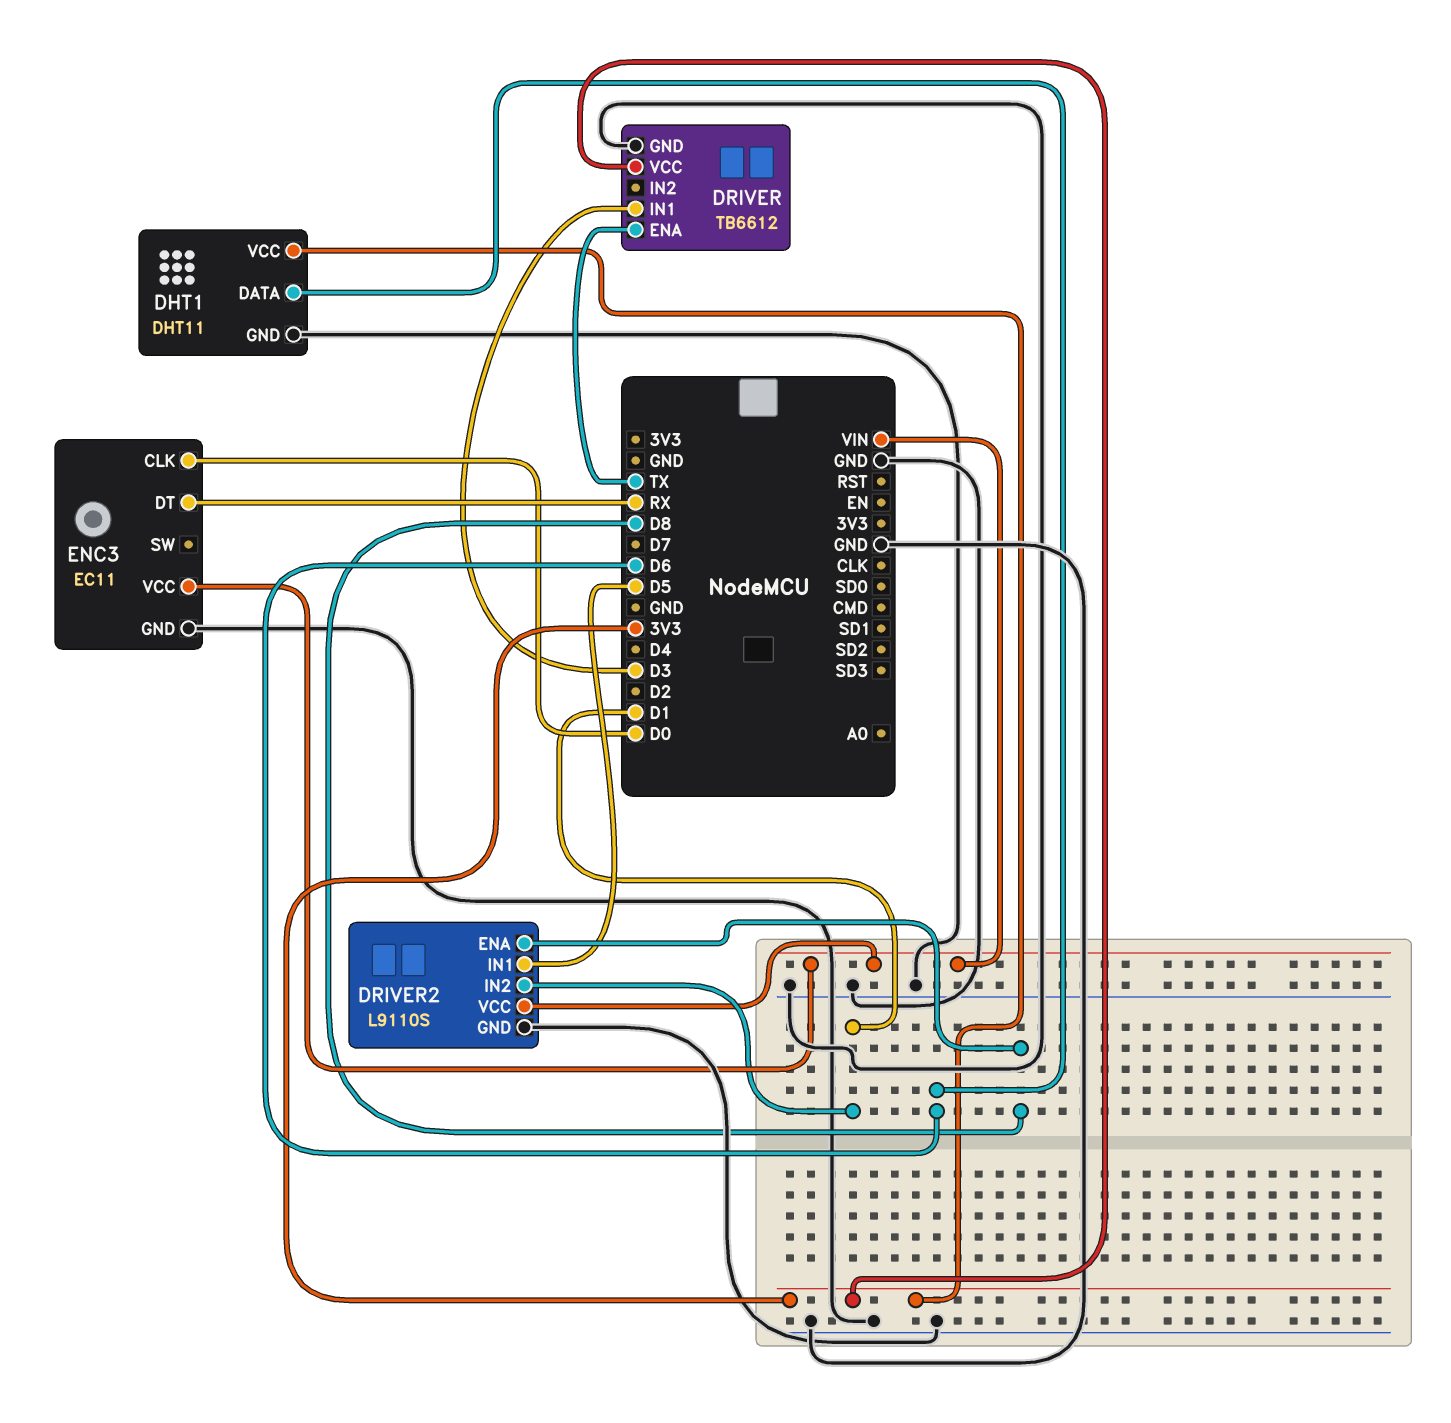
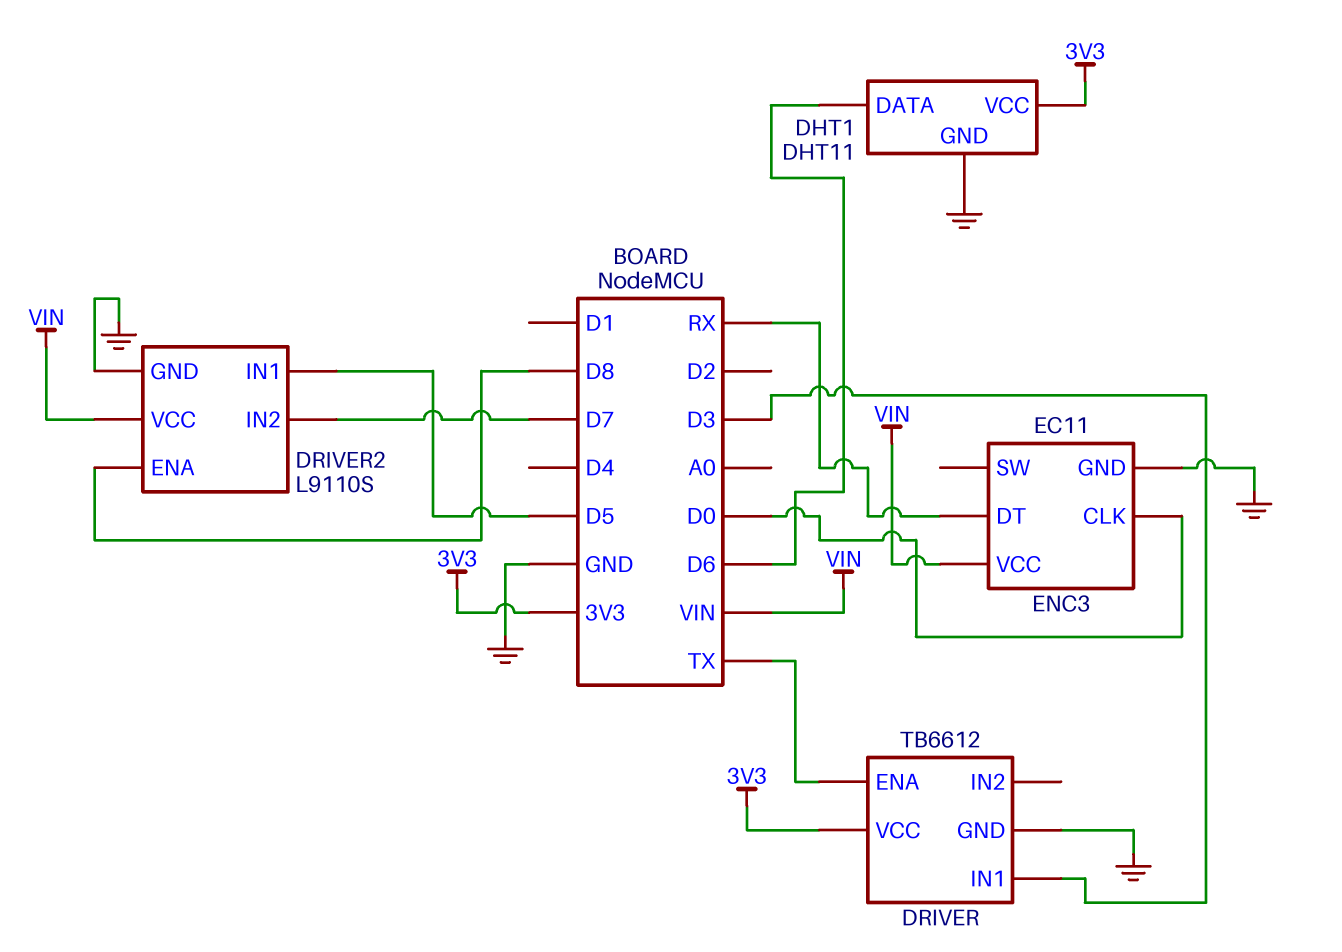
DRIVER2 pin IN2: D1 -> D7

